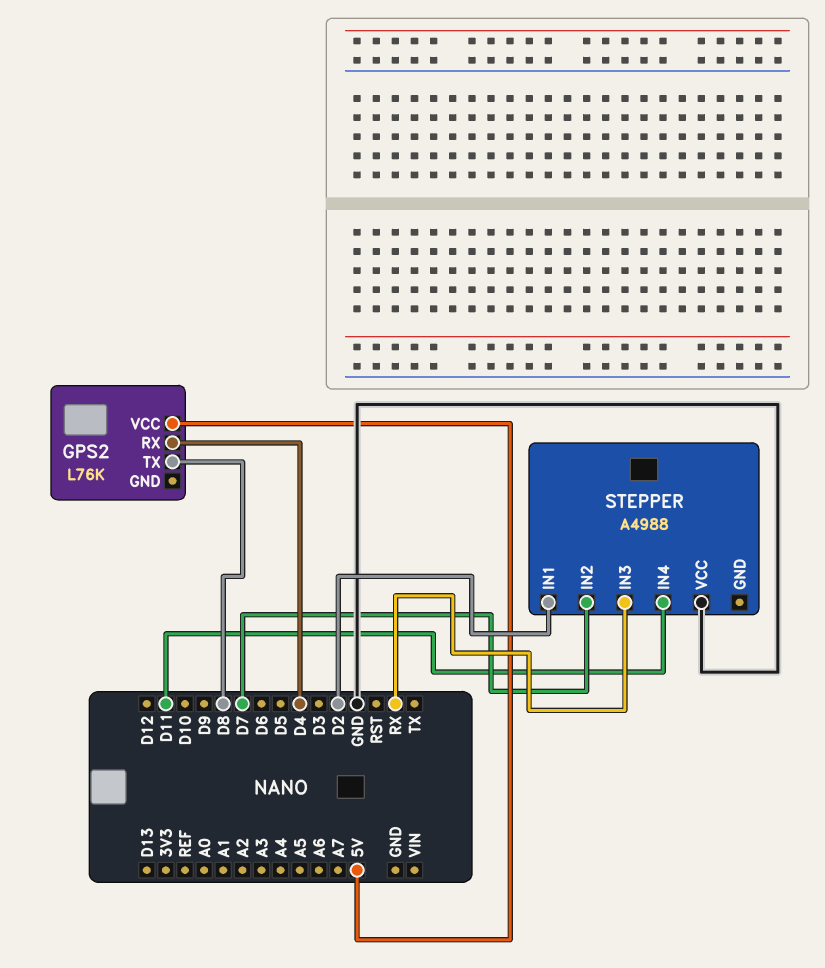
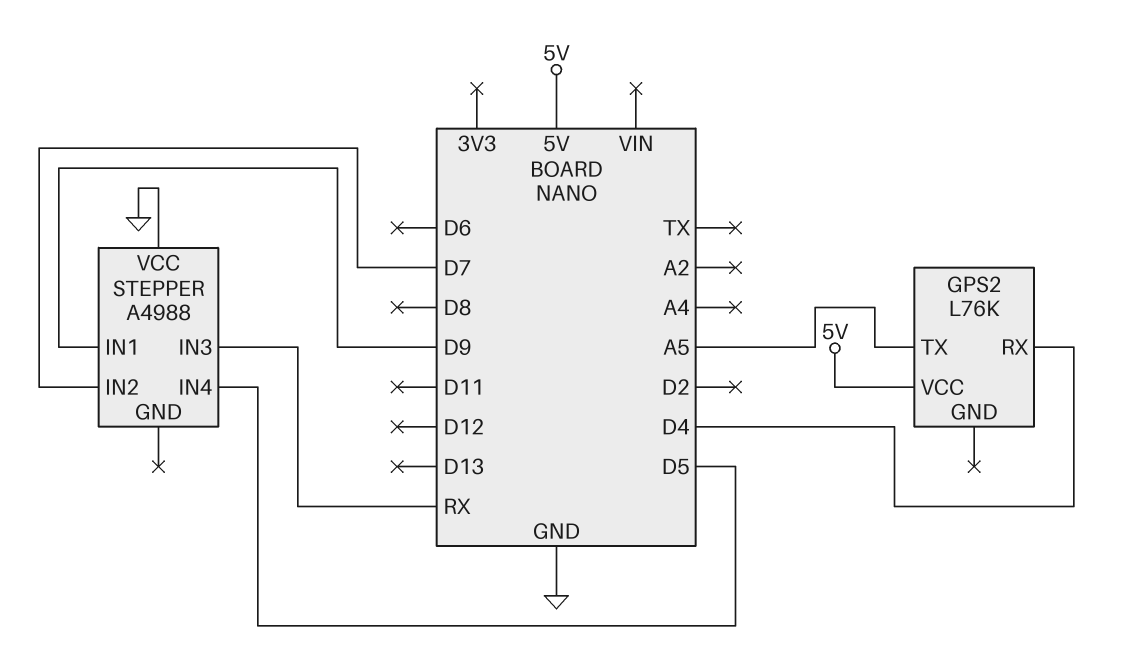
GPS2 pin TX: D8 -> A5
STEPPER pin IN1: D2 -> D9
STEPPER pin IN4: D11 -> D5

